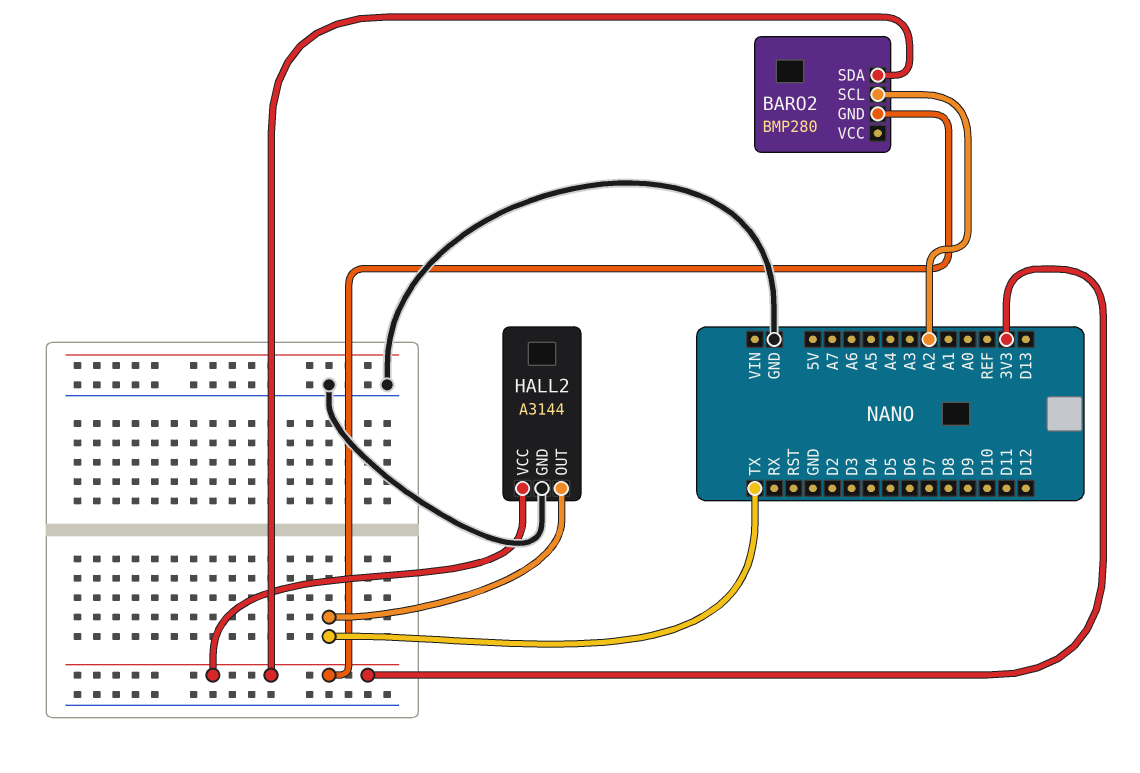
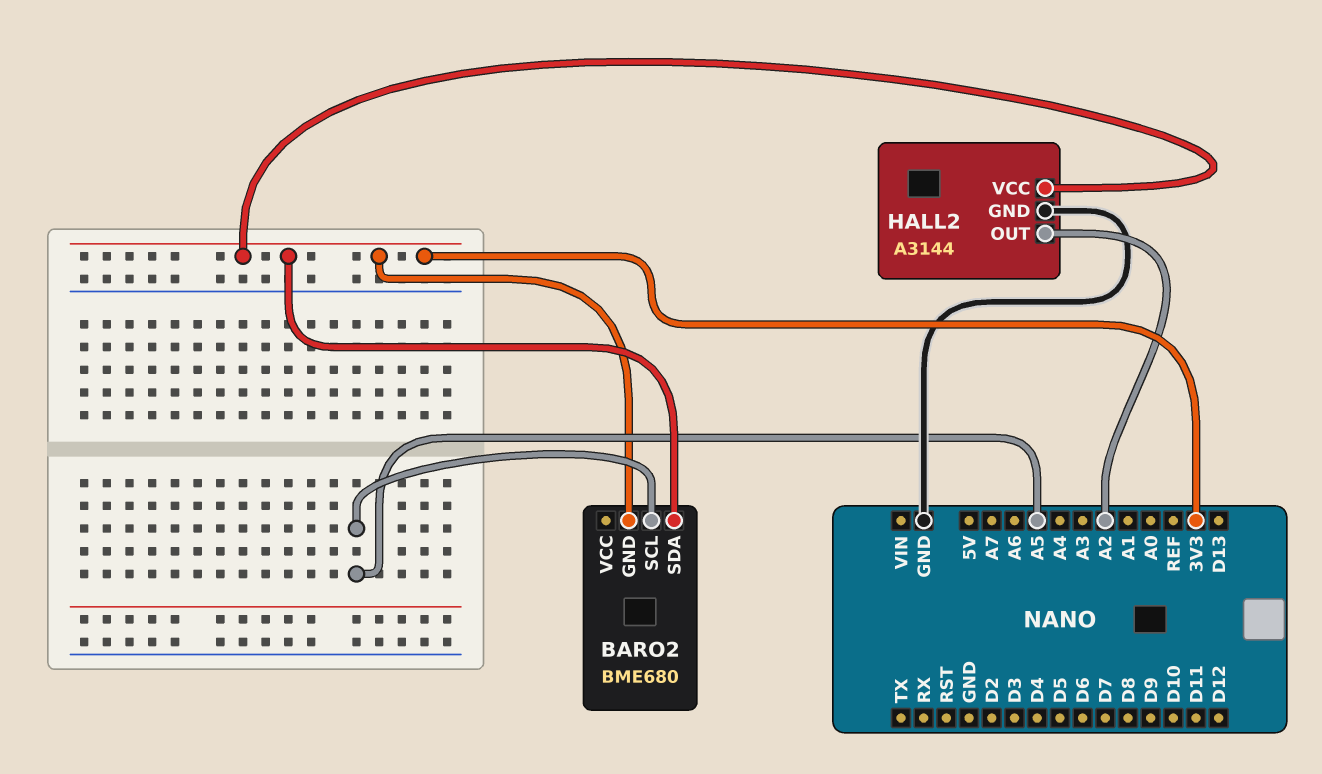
BARO2: BMP280 -> BME680
BARO2 pin SCL: A2 -> A5
HALL2 pin OUT: TX -> A2

